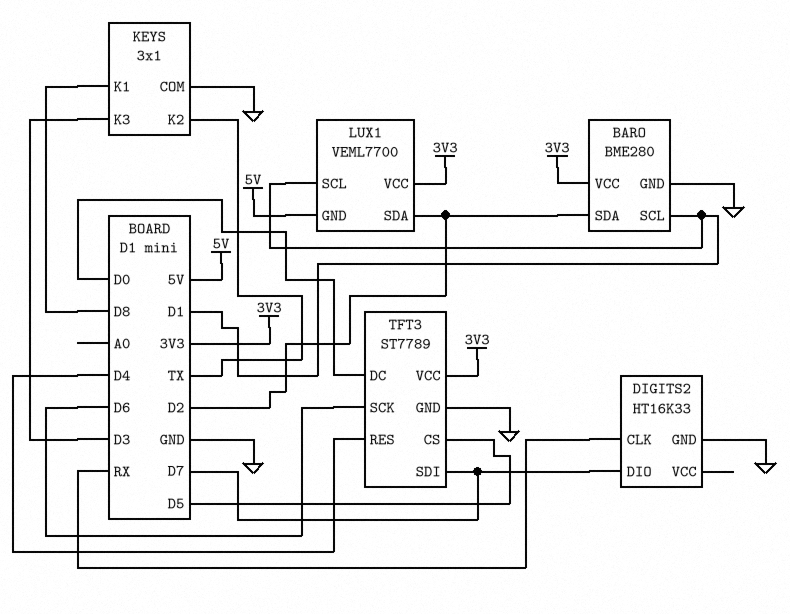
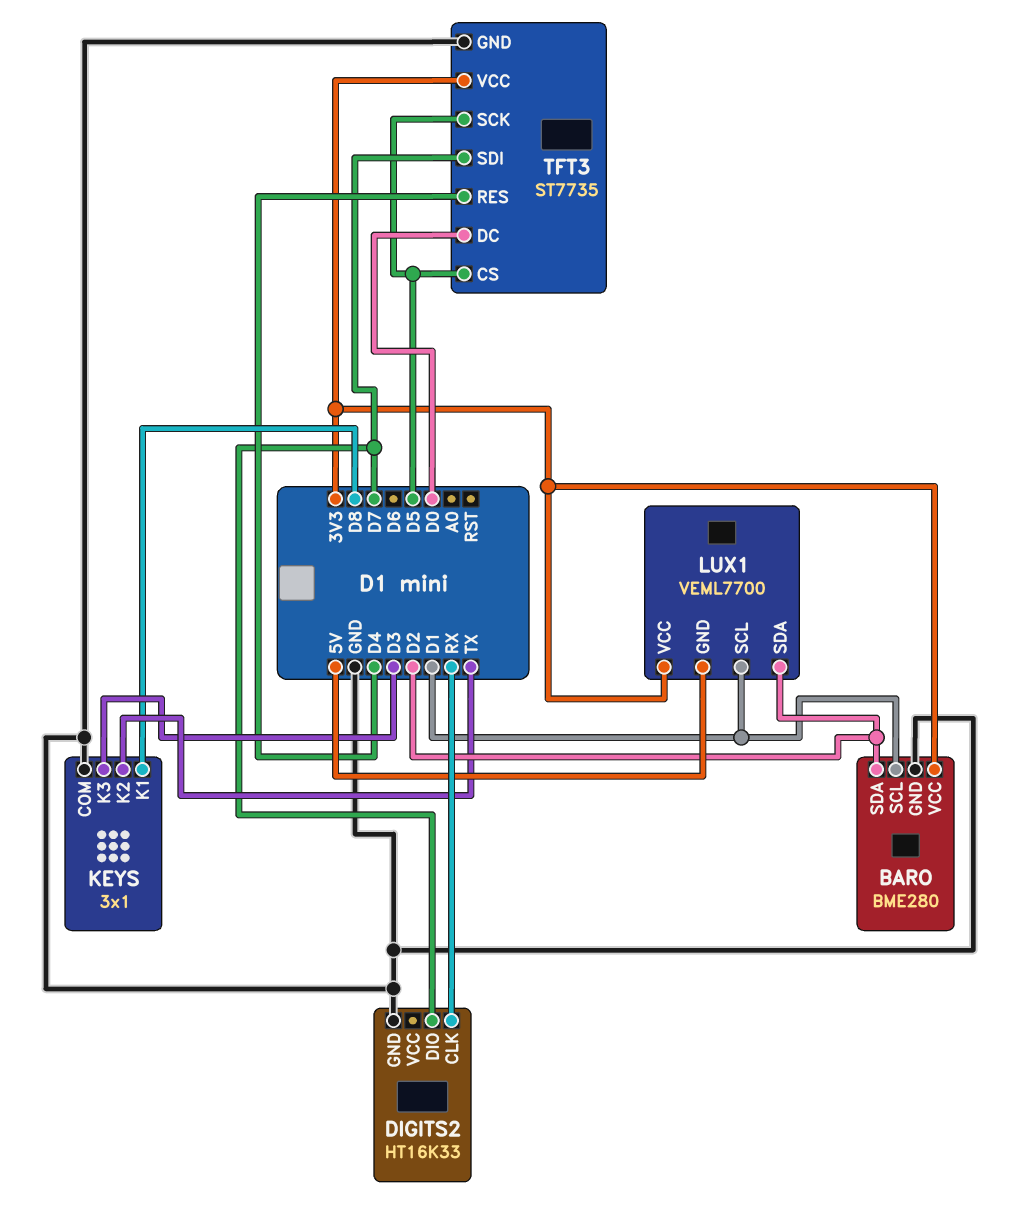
TFT3: ST7789 -> ST7735
TFT3 pin SCK: D6 -> D5

